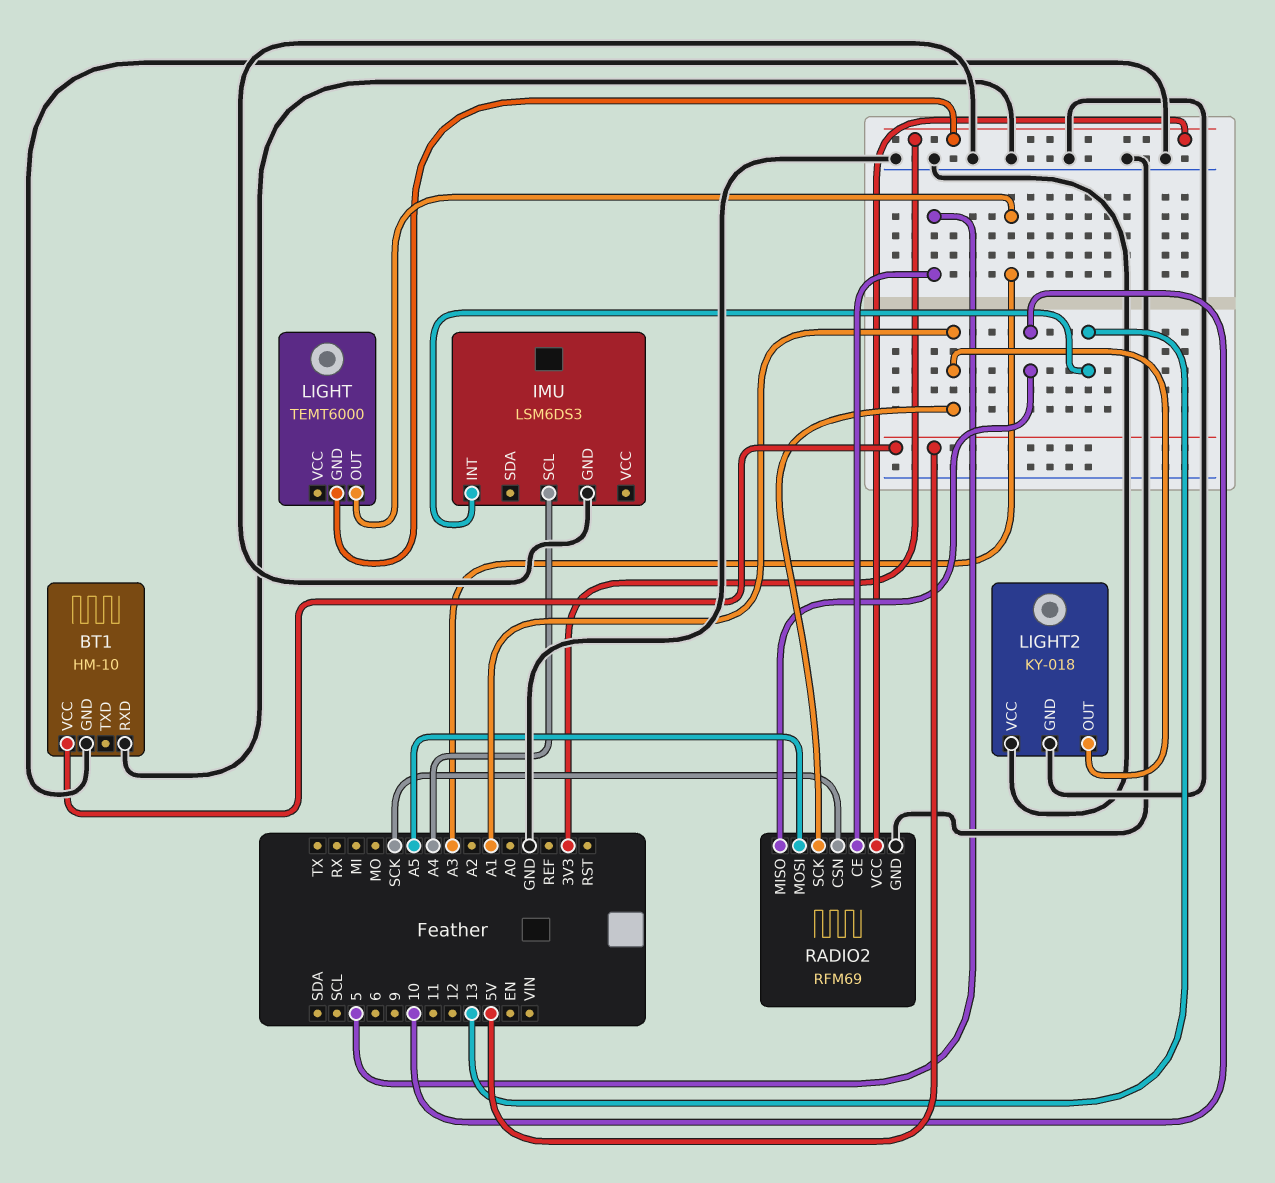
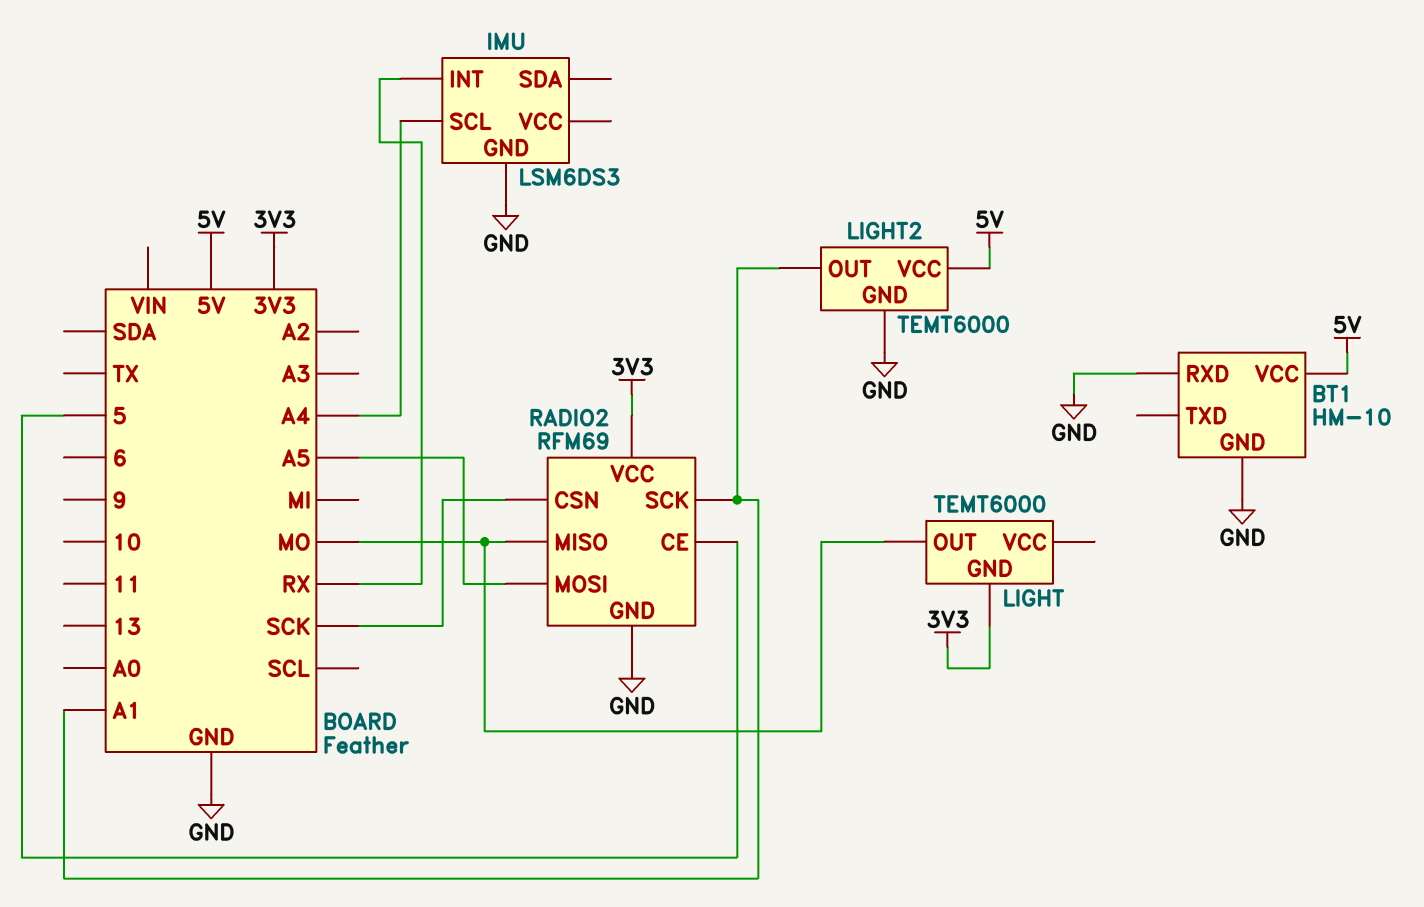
IMU pin INT: 13 -> RX
LIGHT pin OUT: A3 -> MO
LIGHT2: KY-018 -> TEMT6000
LIGHT2 pin VCC: GND -> 5V
RADIO2 pin MISO: 10 -> MO

